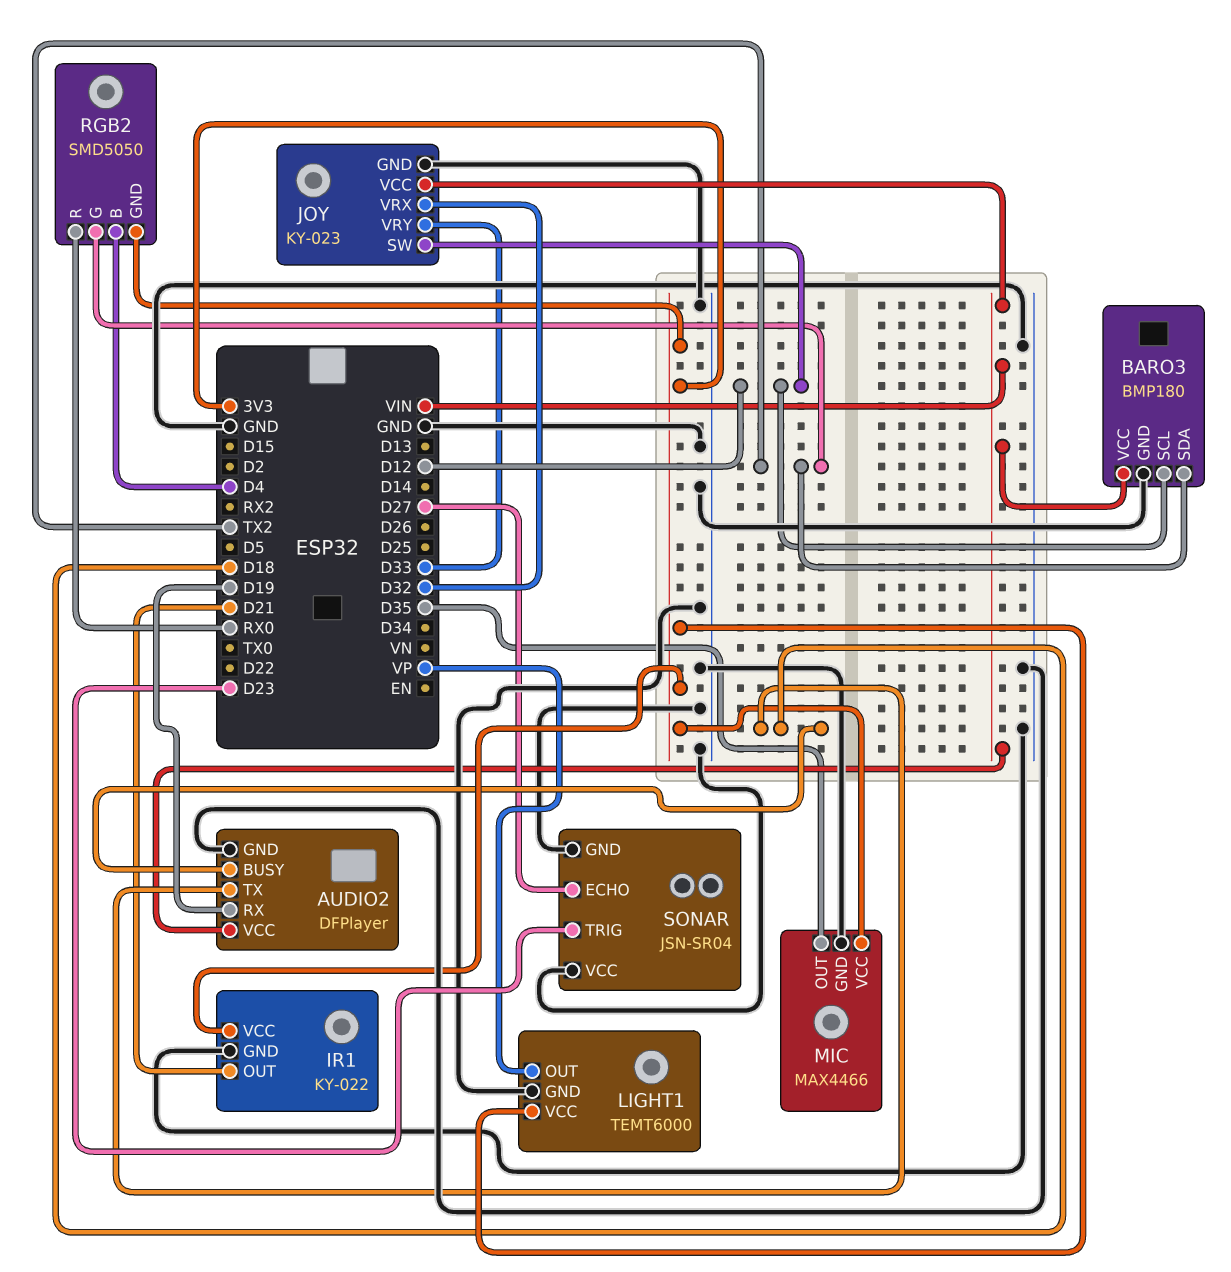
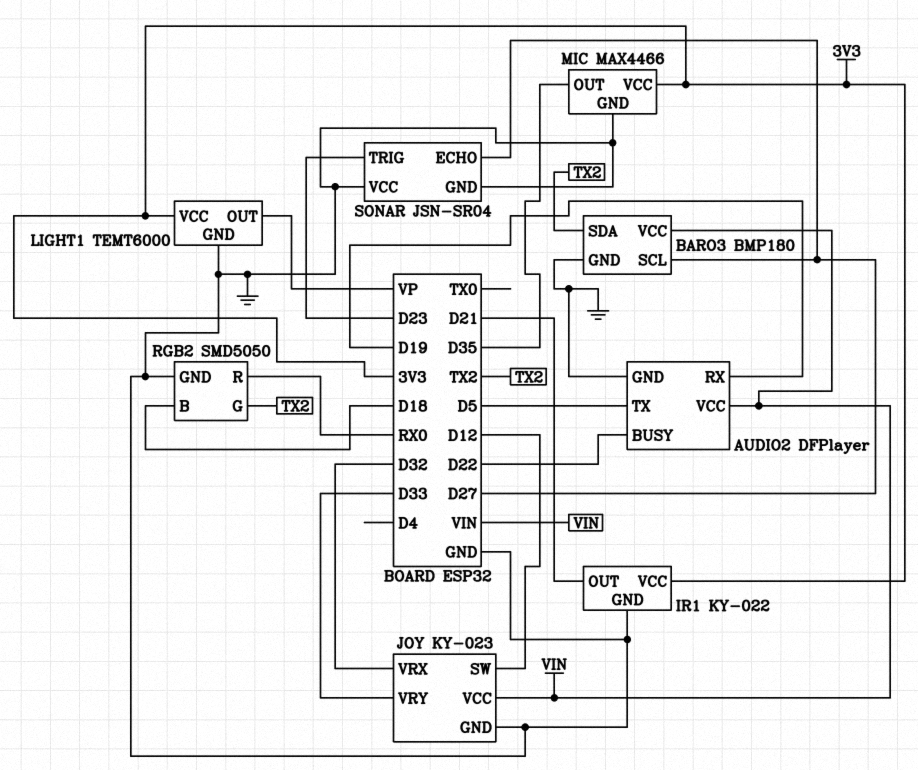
AUDIO2 pin BUSY: D18 -> D22
AUDIO2 pin TX: D18 -> D5
BARO3 pin SCL: D12 -> D27
RGB2 pin B: D4 -> D18
RGB2 pin GND: 3V3 -> GND

